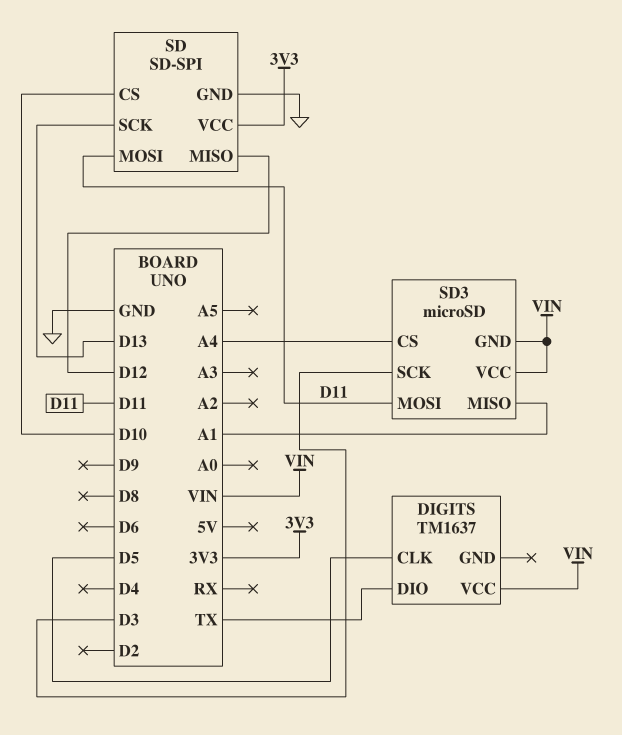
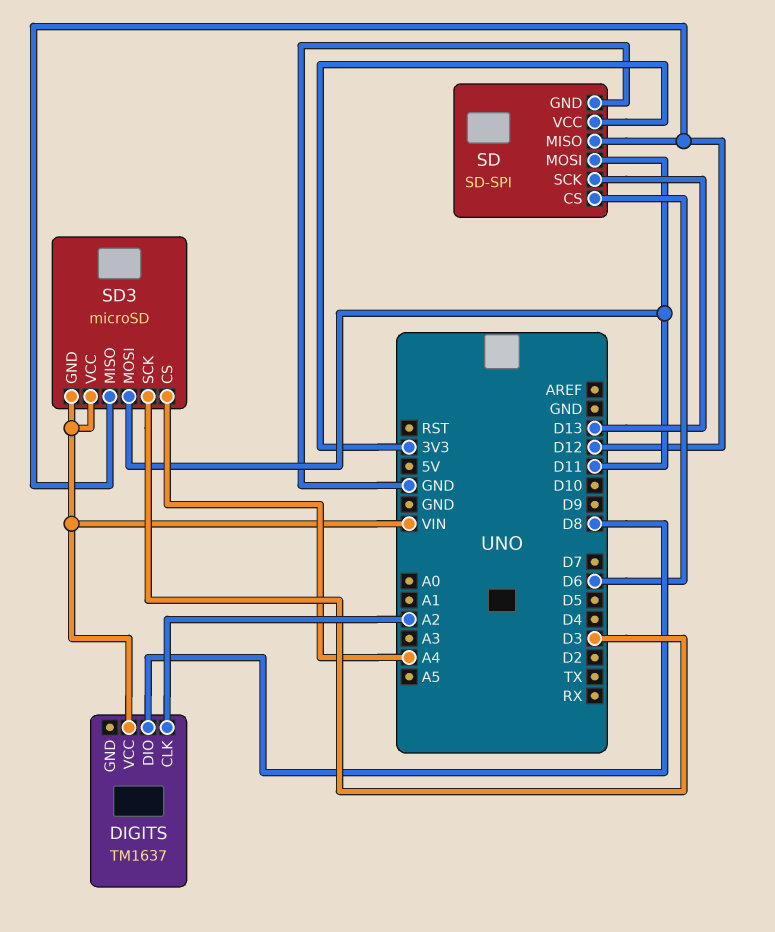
DIGITS pin CLK: D5 -> A2
DIGITS pin DIO: TX -> D8
SD pin CS: D10 -> D6
SD3 pin MISO: A1 -> D12

